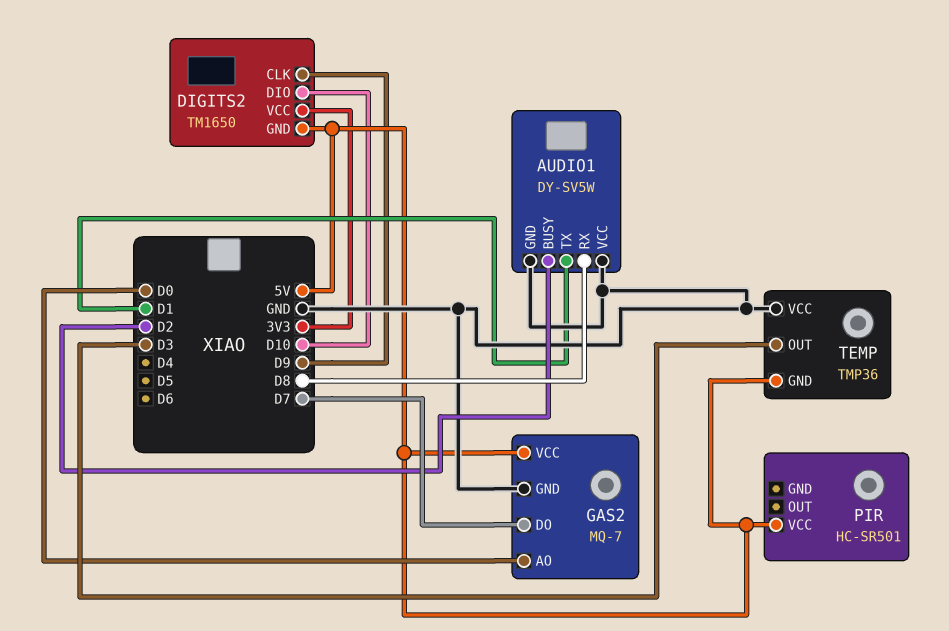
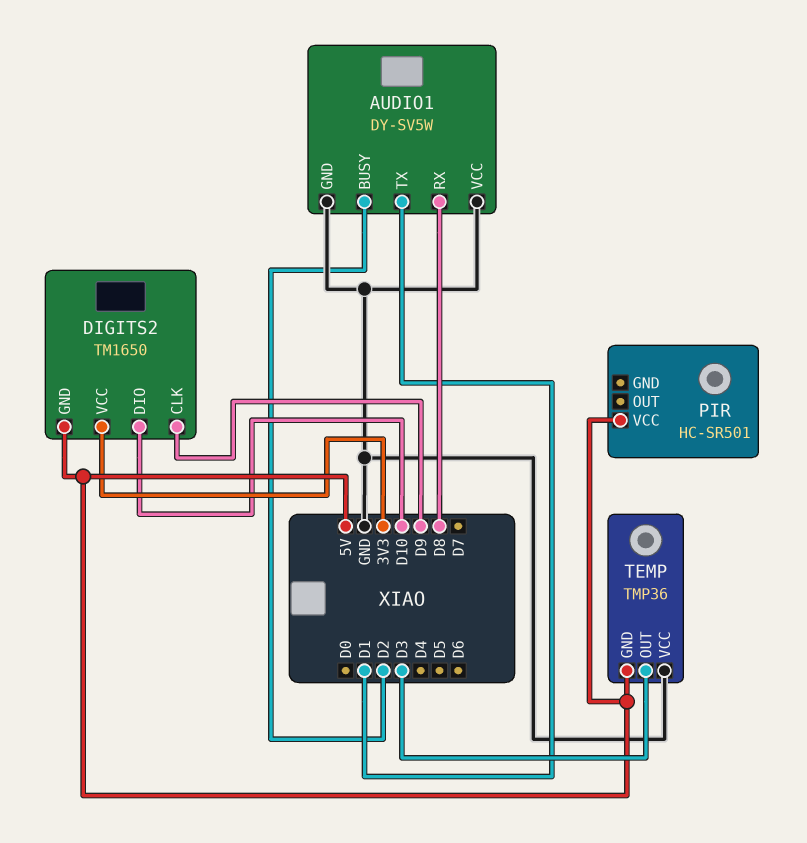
GAS2: MQ-7 -> none
GAS2 pin AO: D0 -> none
GAS2 pin DO: D7 -> none
GAS2 pin GND: GND -> none
GAS2 pin VCC: 5V -> none

